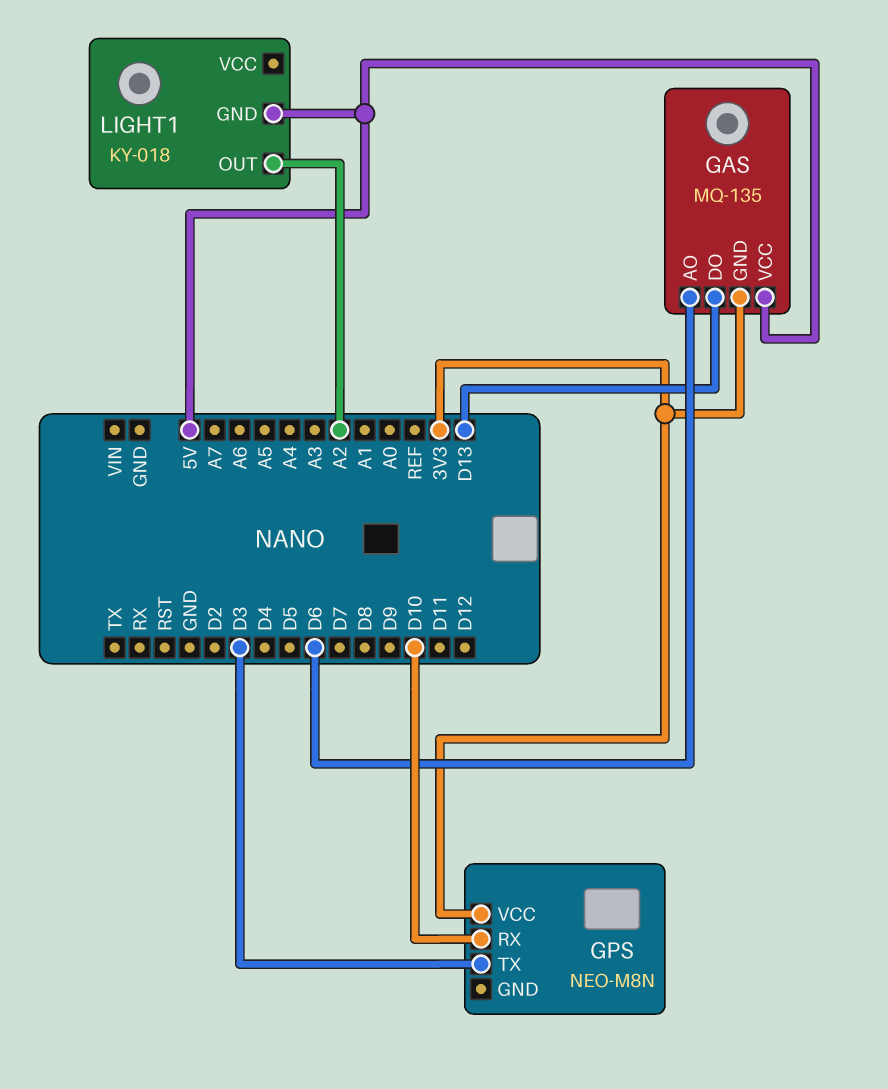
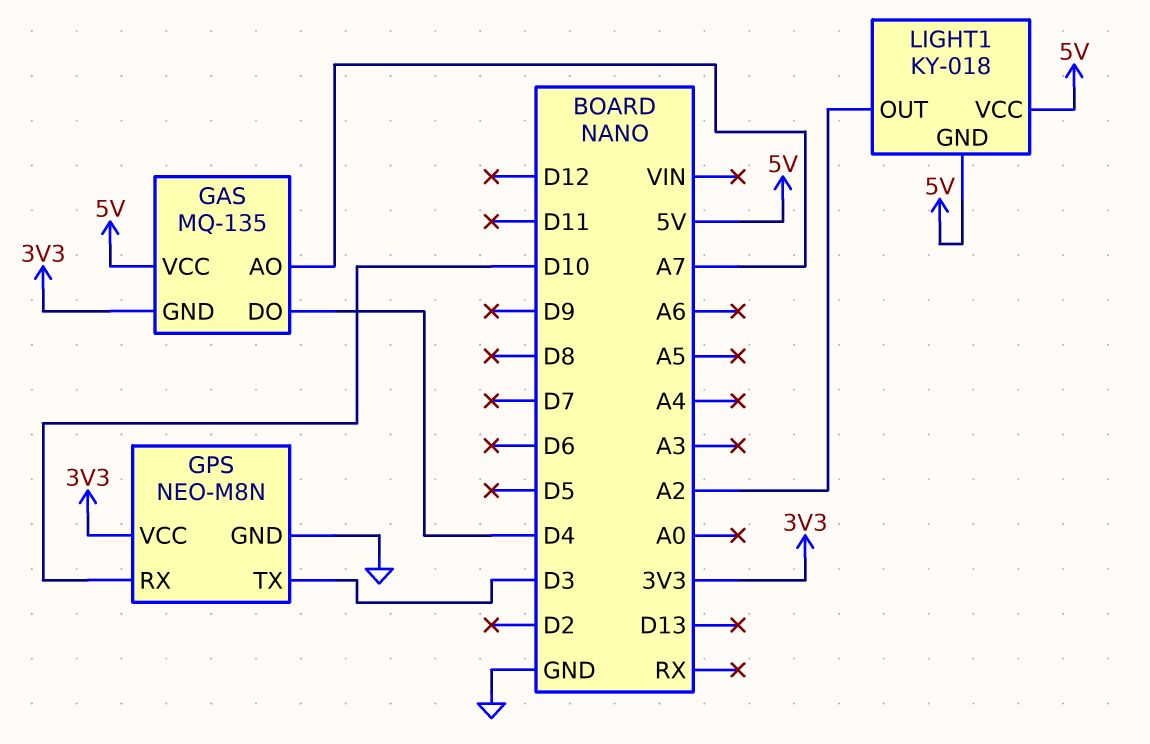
GAS pin AO: D6 -> A7
GAS pin DO: D13 -> D4
GPS pin GND: none -> GND
LIGHT1 pin VCC: none -> 5V

